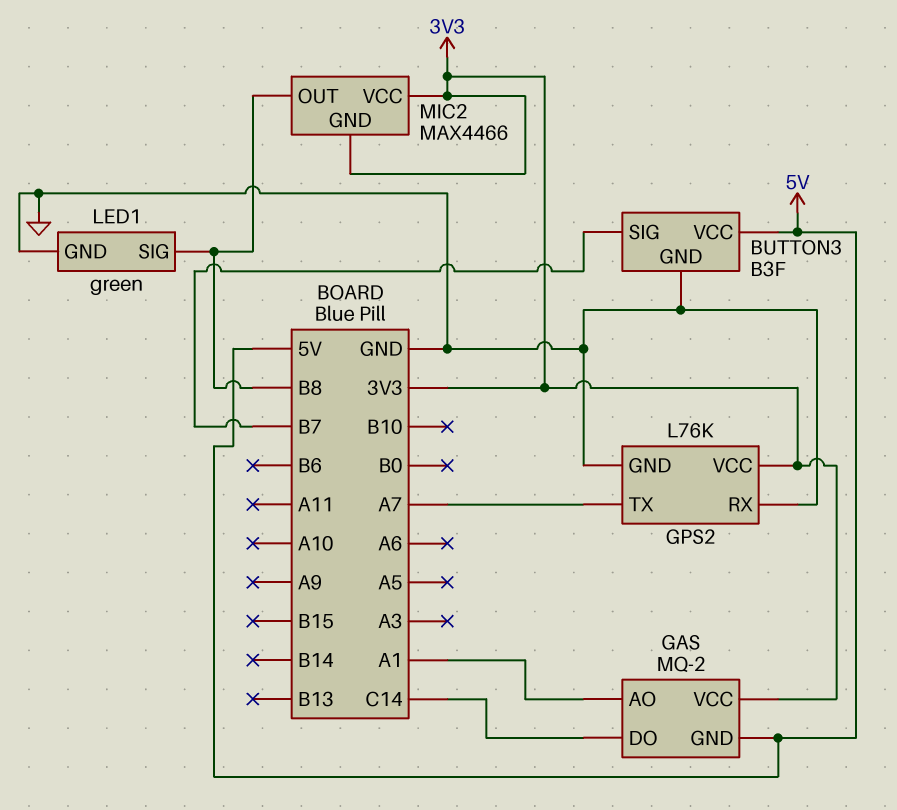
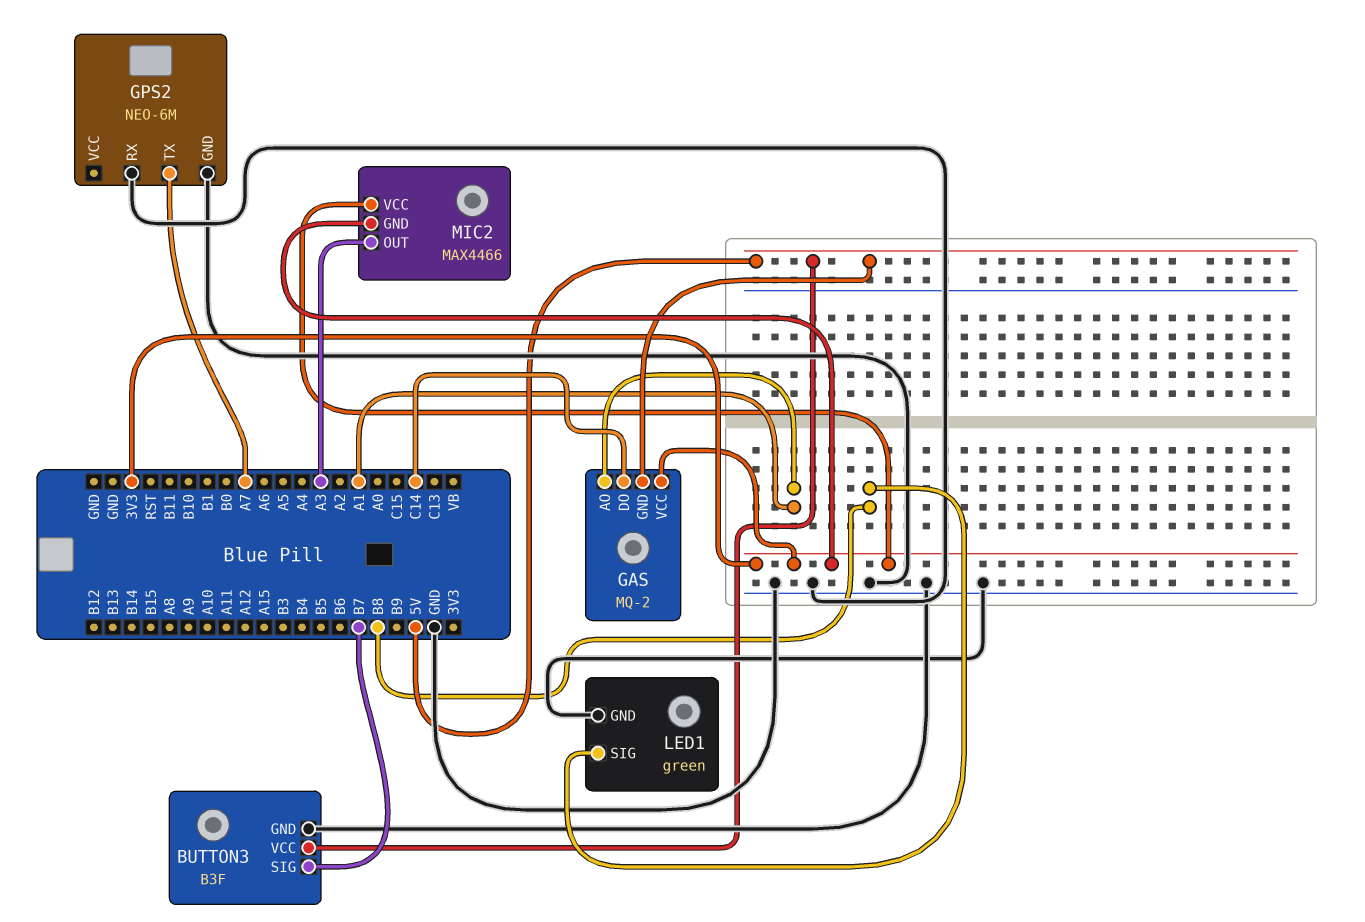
GPS2: L76K -> NEO-6M
GPS2 pin VCC: 3V3 -> none
MIC2 pin OUT: B8 -> A3

